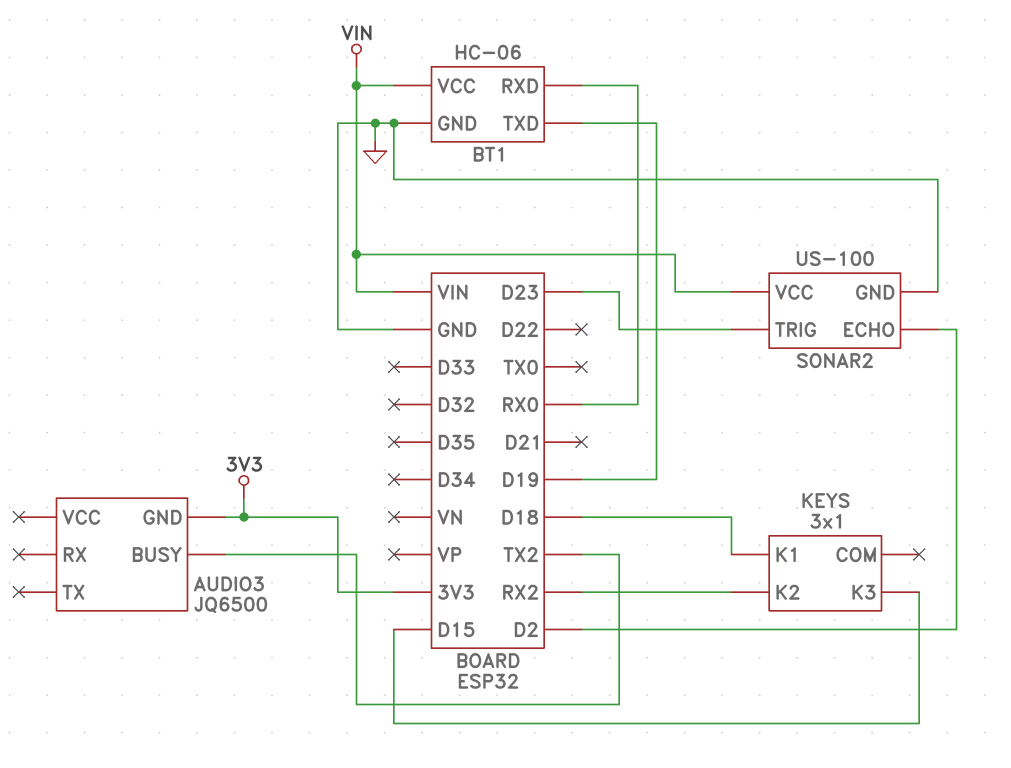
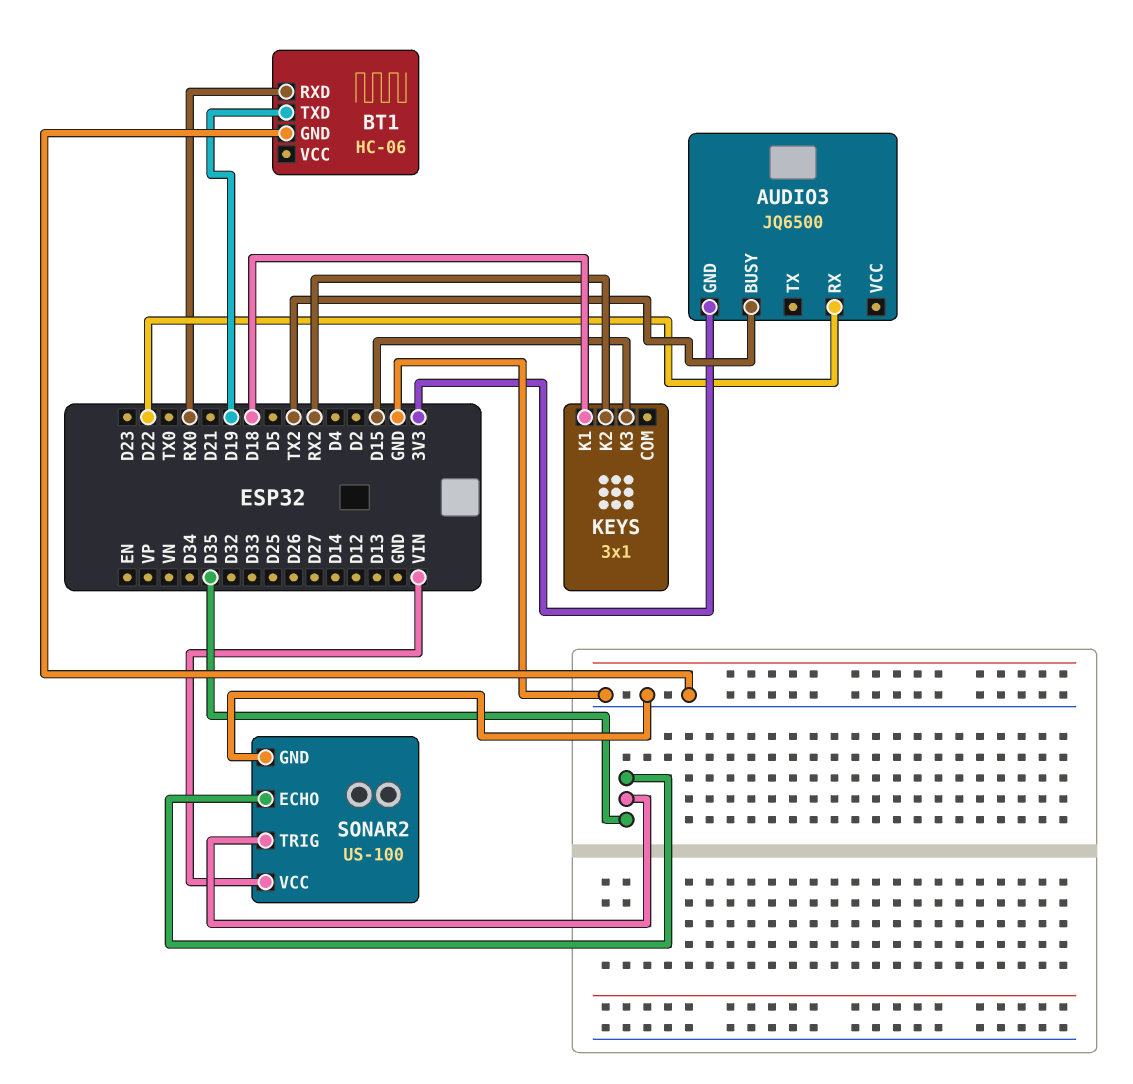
AUDIO3 pin RX: none -> D22
BT1 pin VCC: VIN -> none
SONAR2 pin ECHO: D2 -> D35
SONAR2 pin TRIG: D23 -> D35

